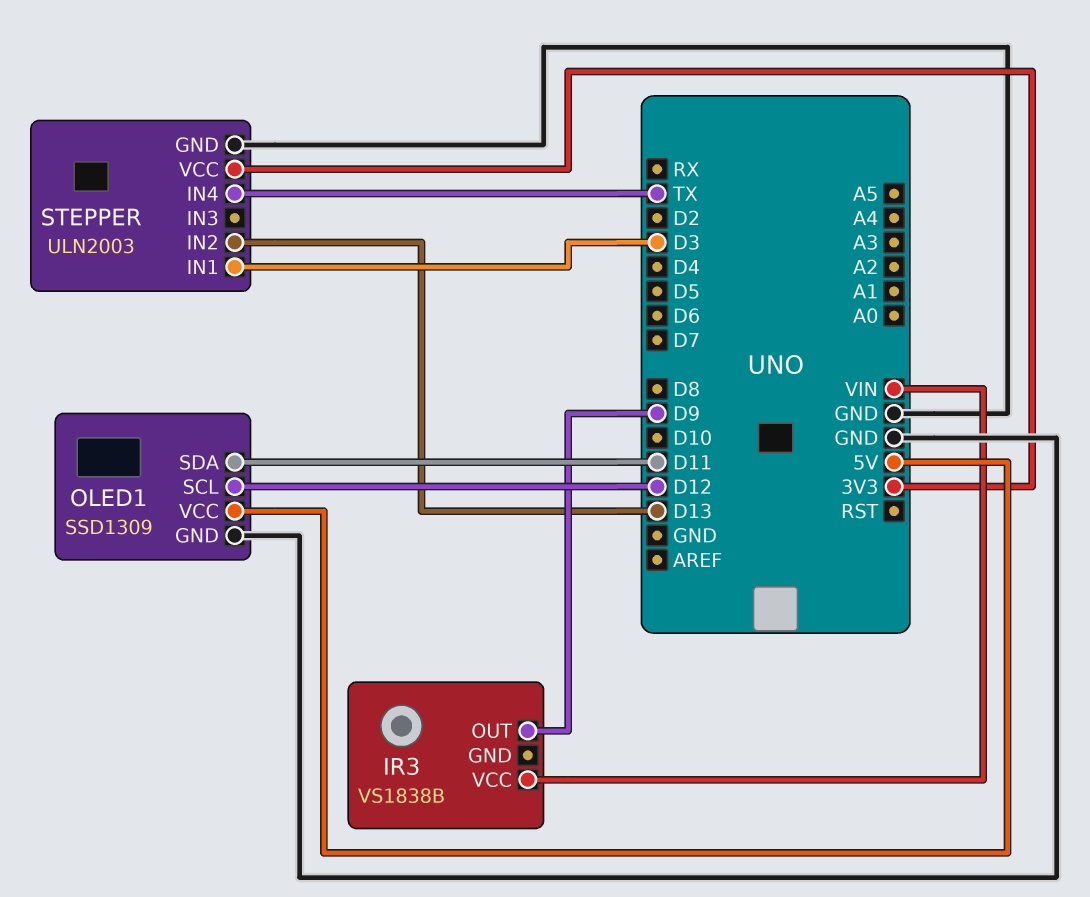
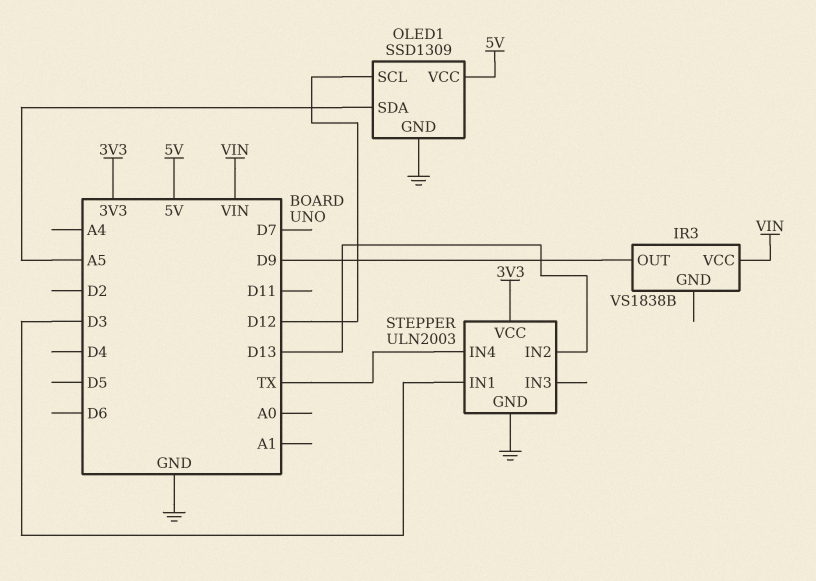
OLED1 pin SDA: D11 -> A5

